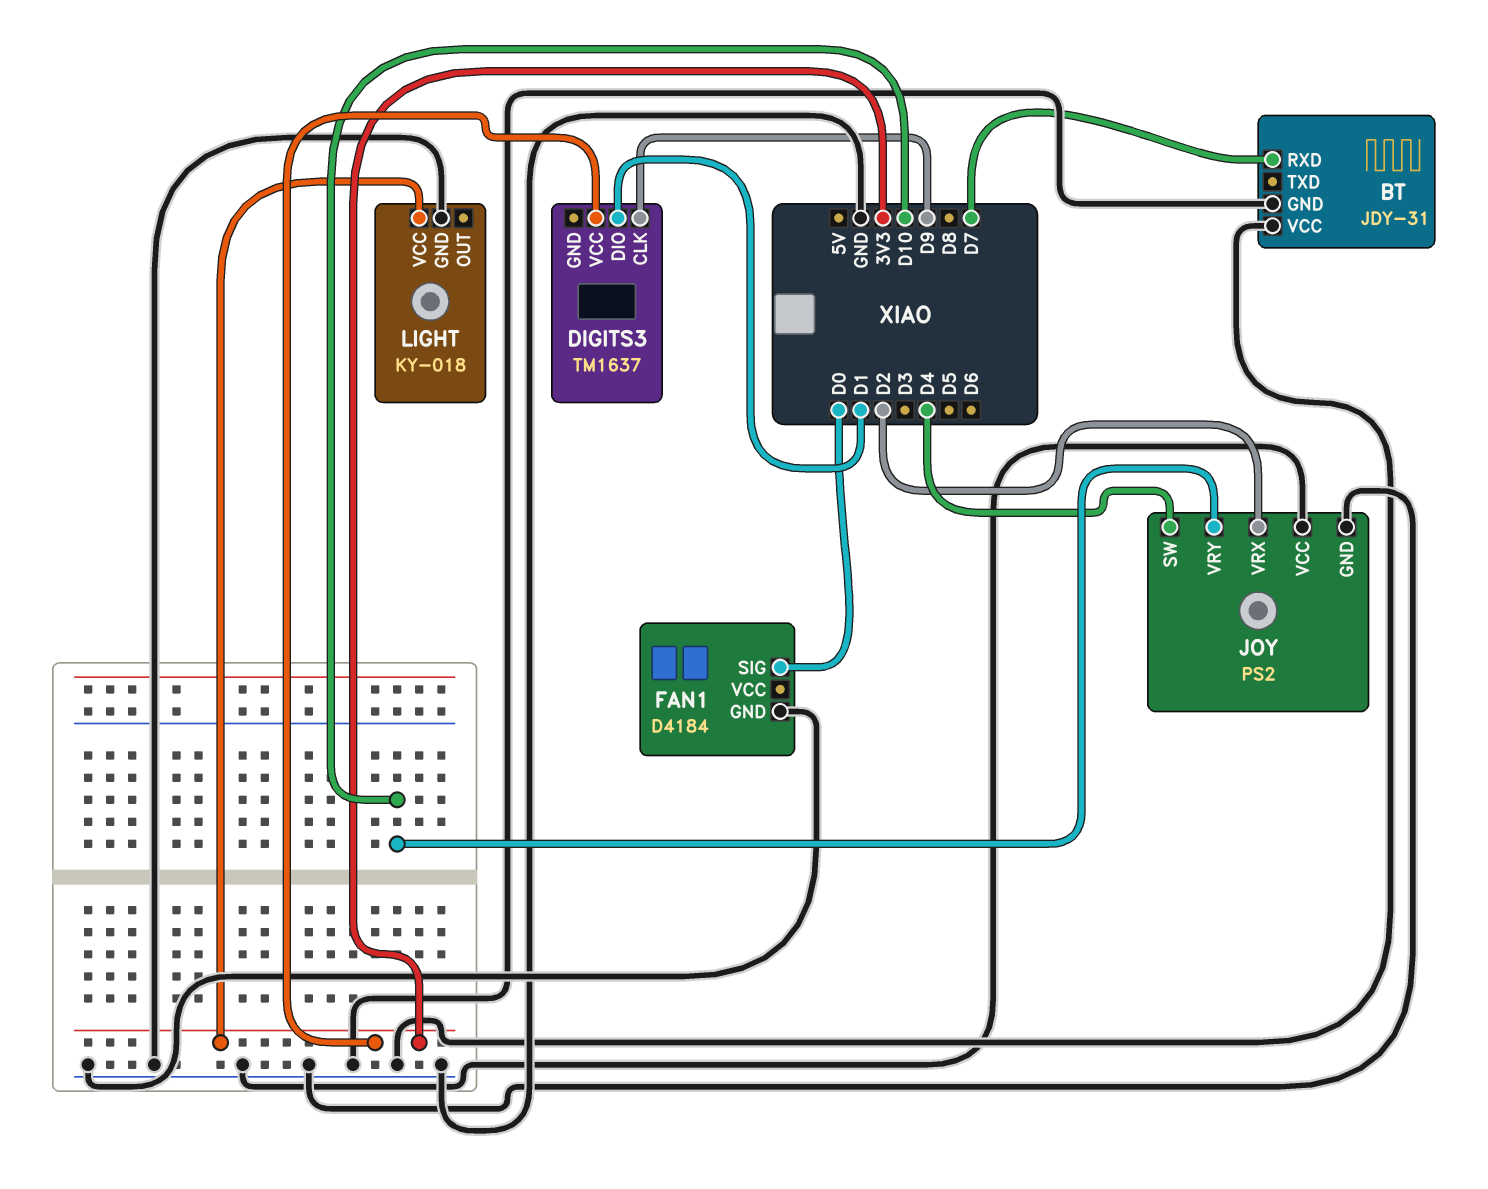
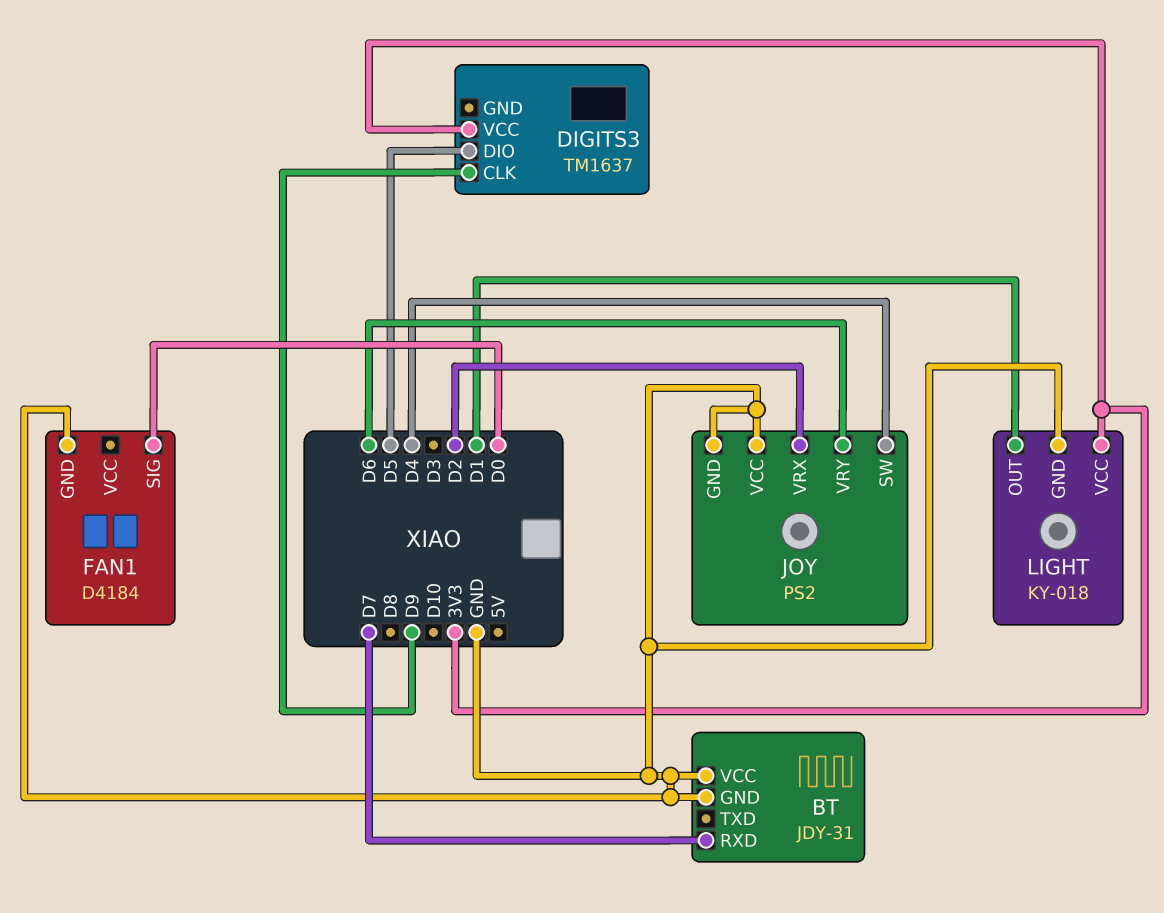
DIGITS3 pin DIO: D1 -> D5
JOY pin VRY: D10 -> D6
LIGHT pin OUT: none -> D1

